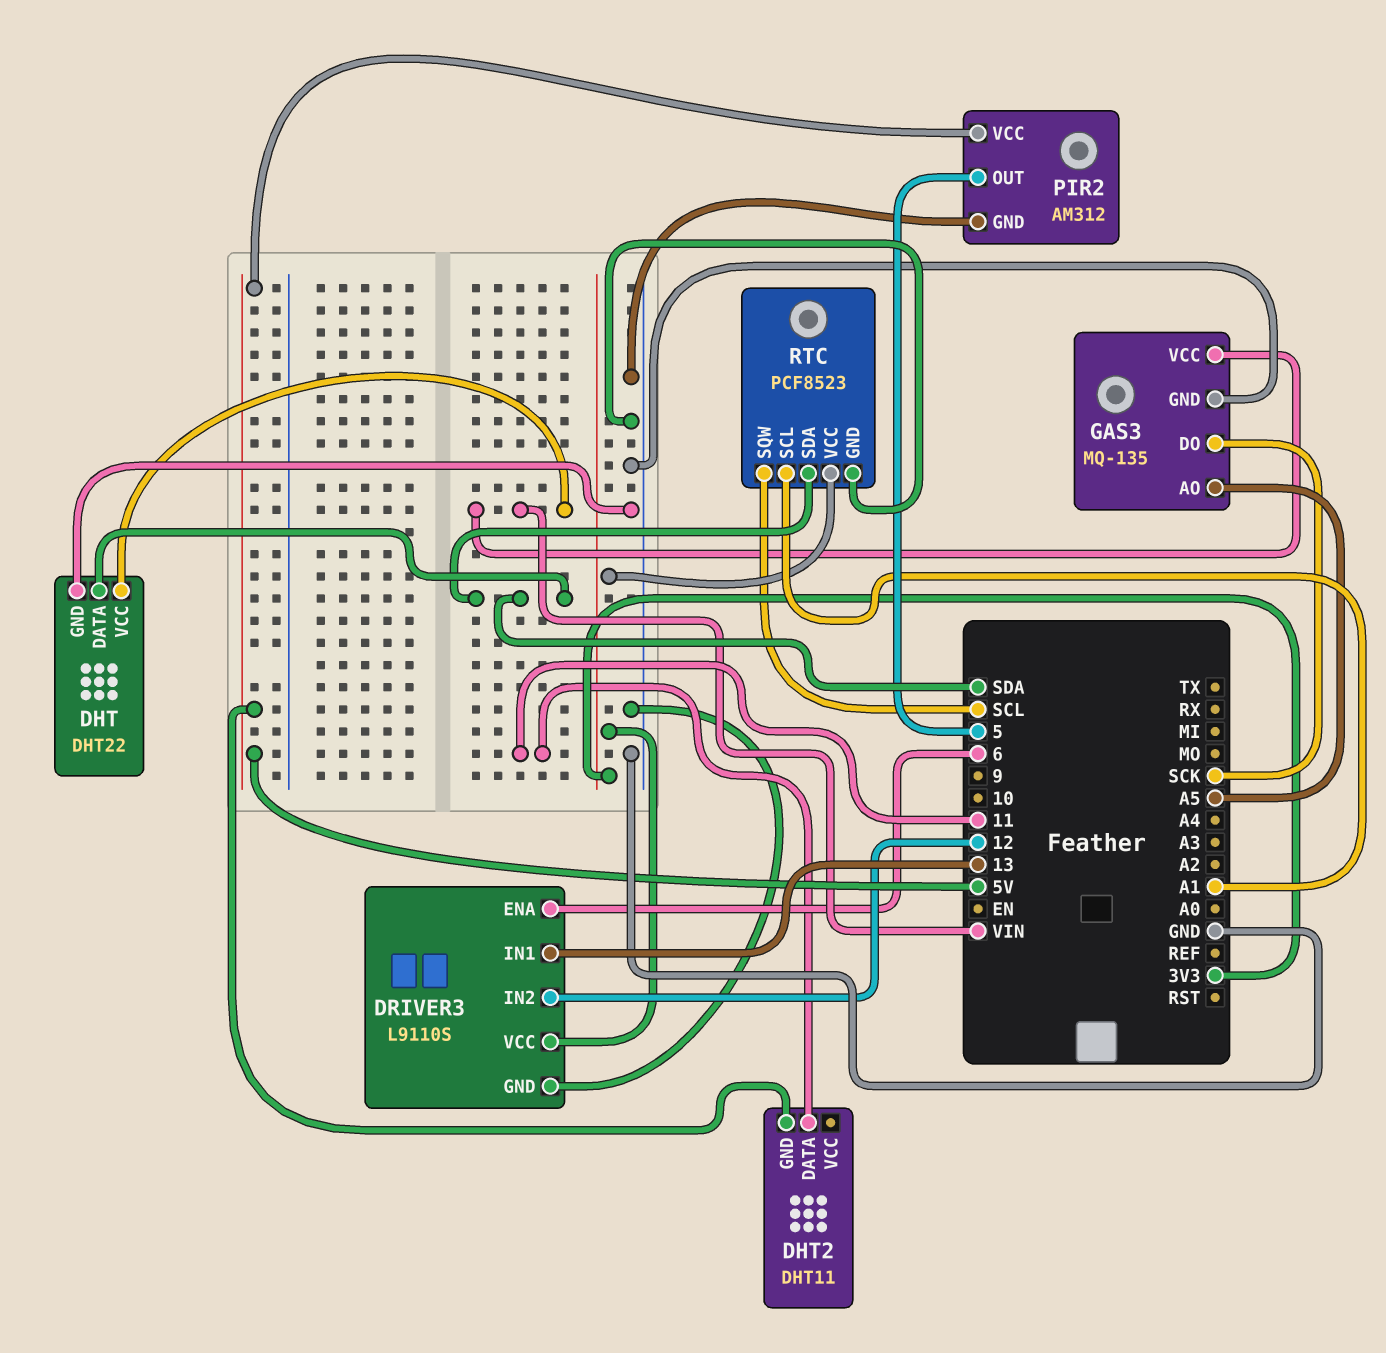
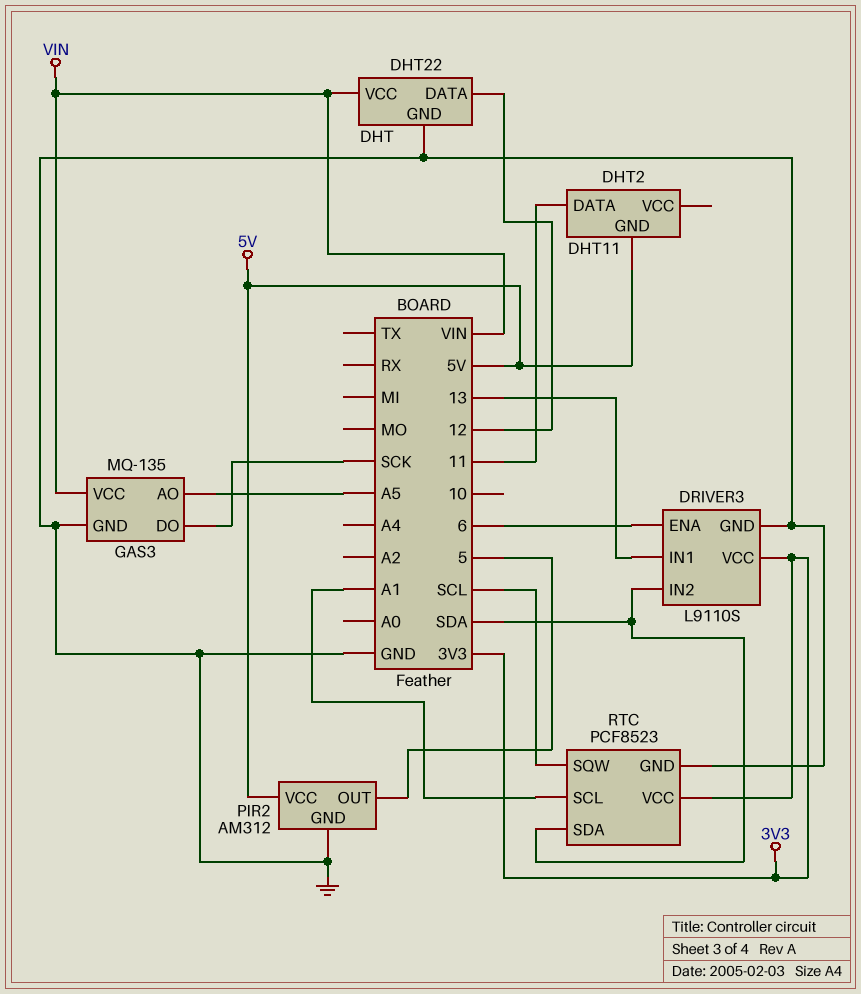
DHT pin DATA: SDA -> 12
DRIVER3 pin IN2: 12 -> SDA

